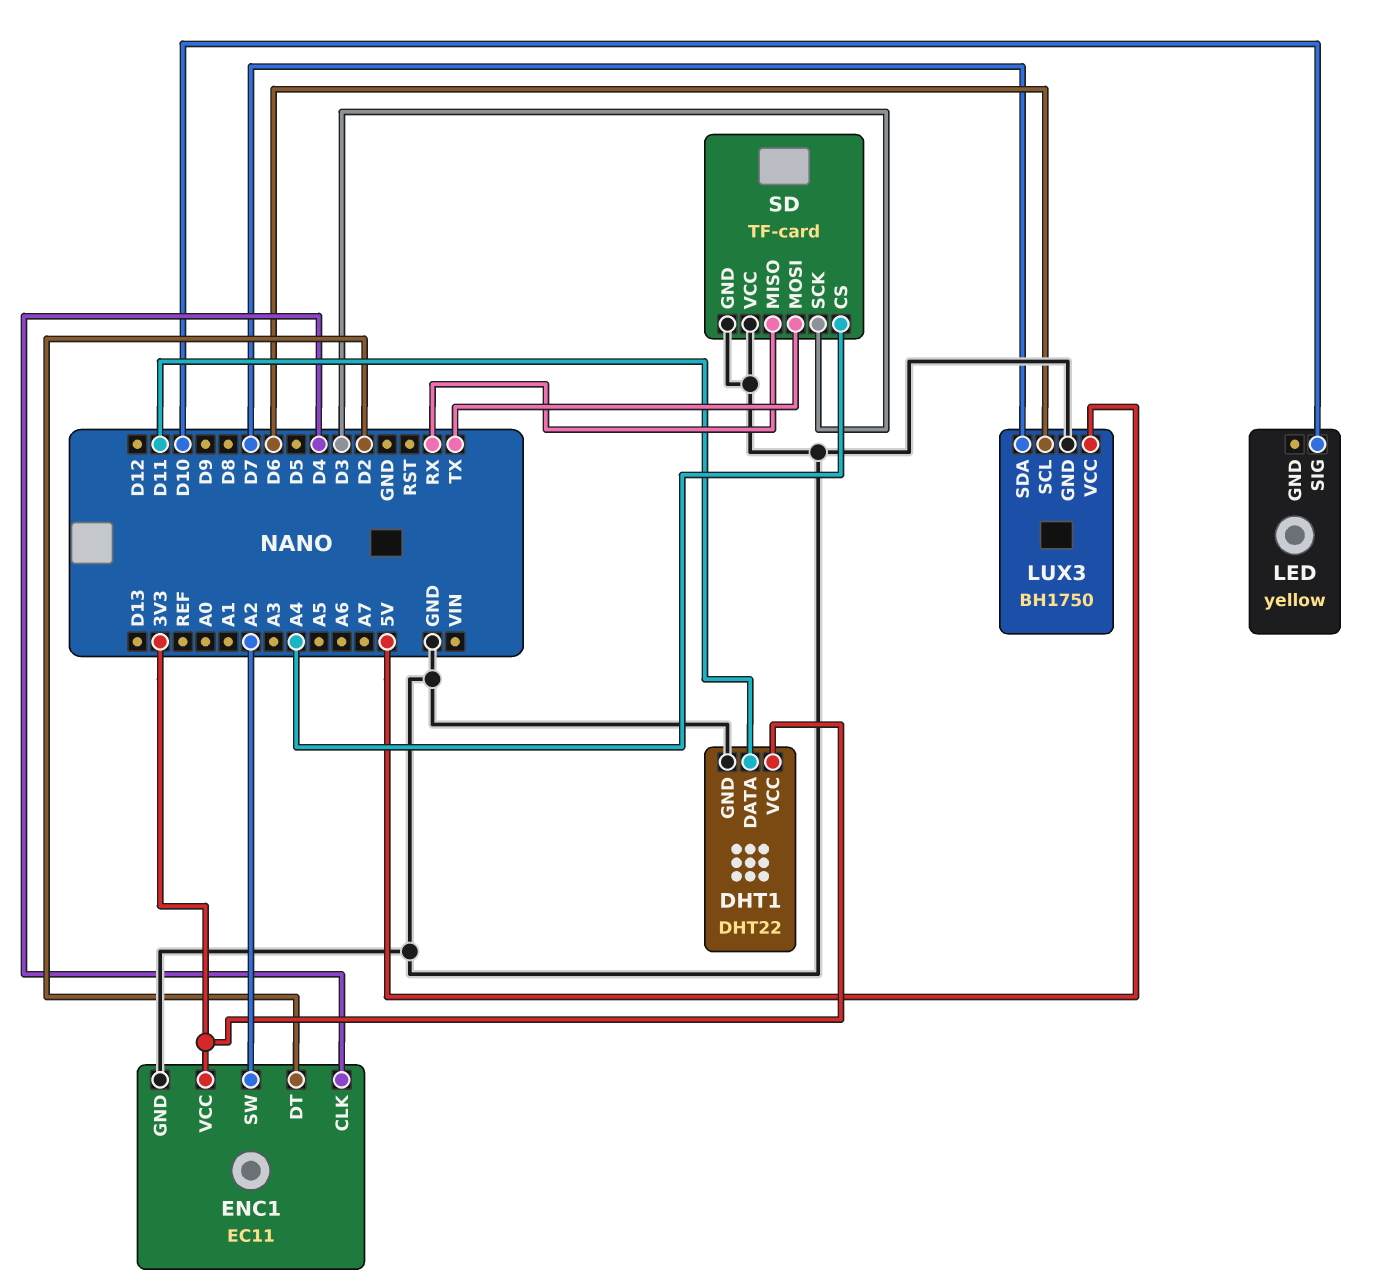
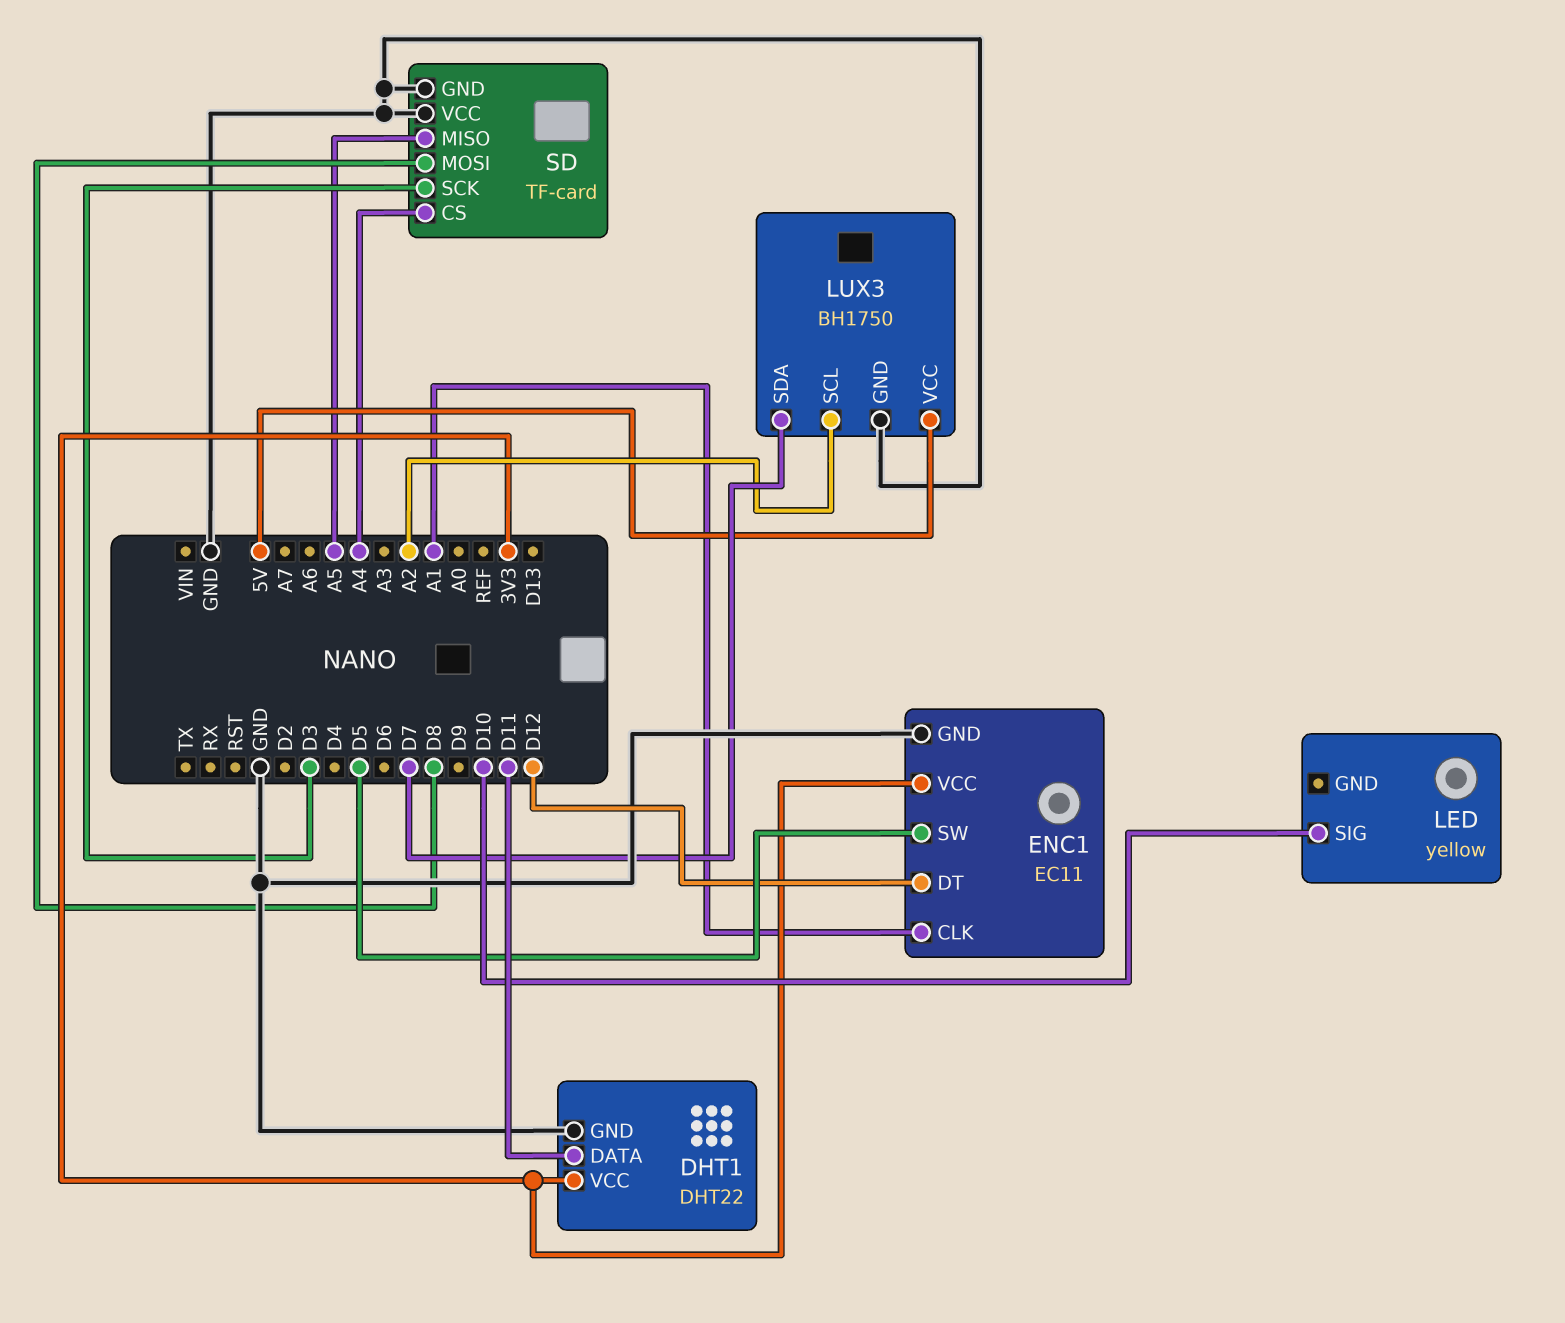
ENC1 pin CLK: D4 -> A1
ENC1 pin DT: D2 -> D12
ENC1 pin SW: A2 -> D5
LUX3 pin SCL: D6 -> A2
SD pin MISO: RX -> A5
SD pin MOSI: TX -> D8

